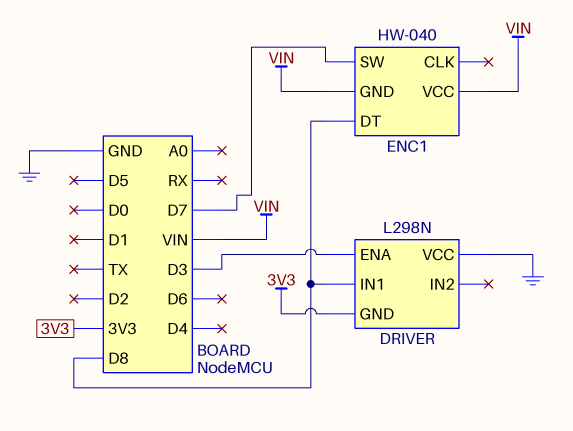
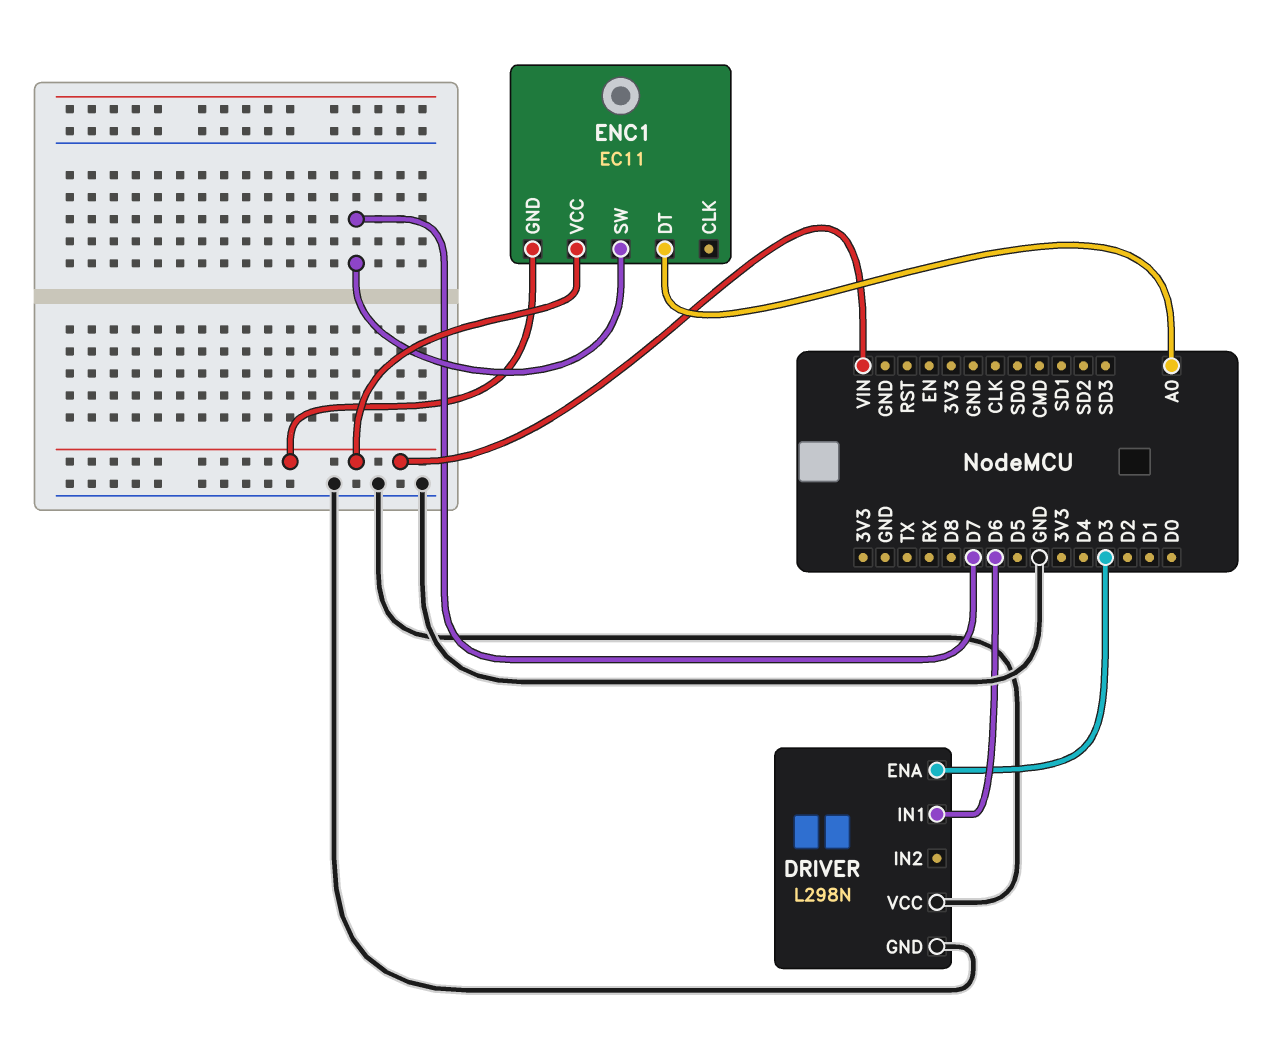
DRIVER pin GND: 3V3 -> GND
DRIVER pin IN1: D8 -> D6
ENC1: HW-040 -> EC11
ENC1 pin DT: D8 -> A0

